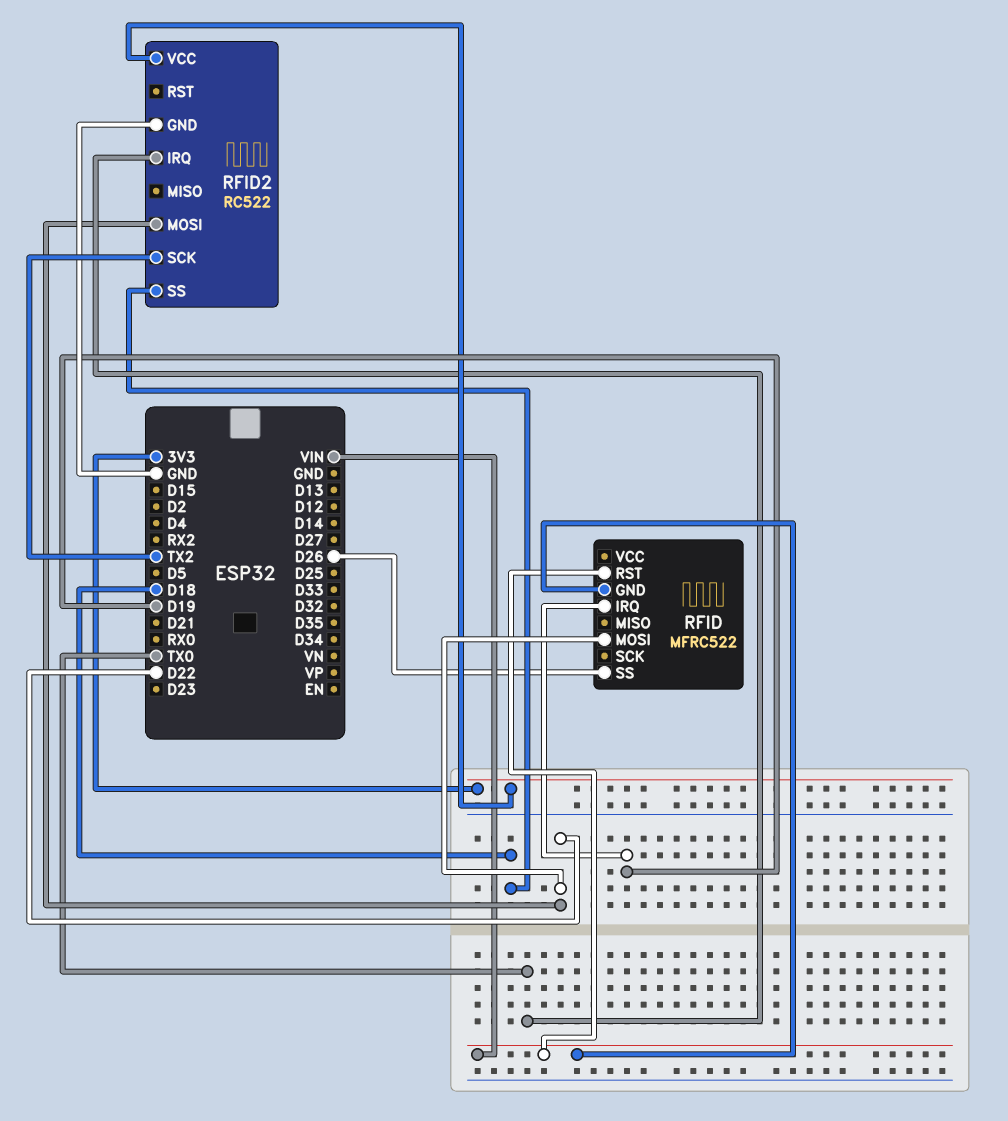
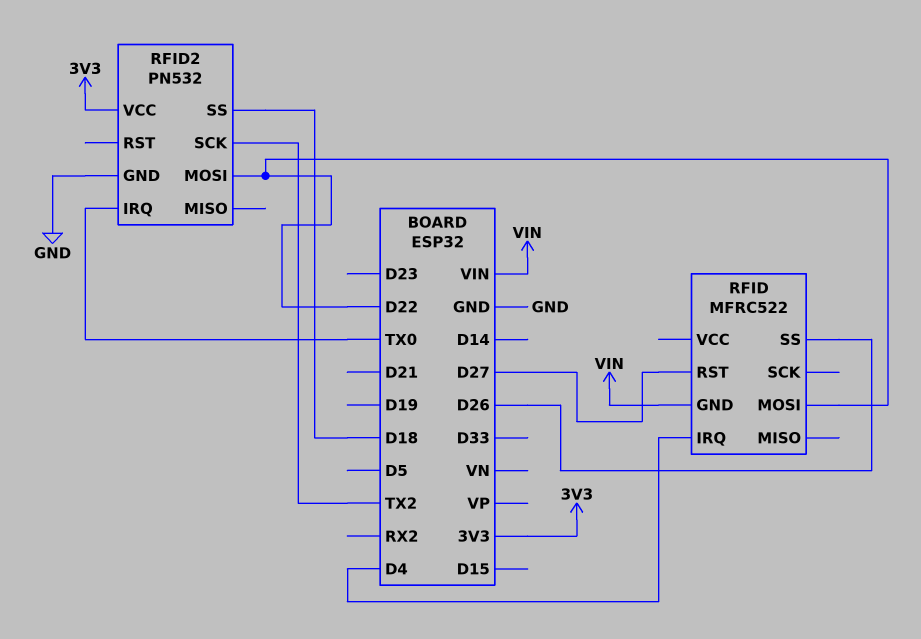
RFID pin IRQ: D19 -> D4
RFID pin RST: VIN -> D27
RFID2: RC522 -> PN532

